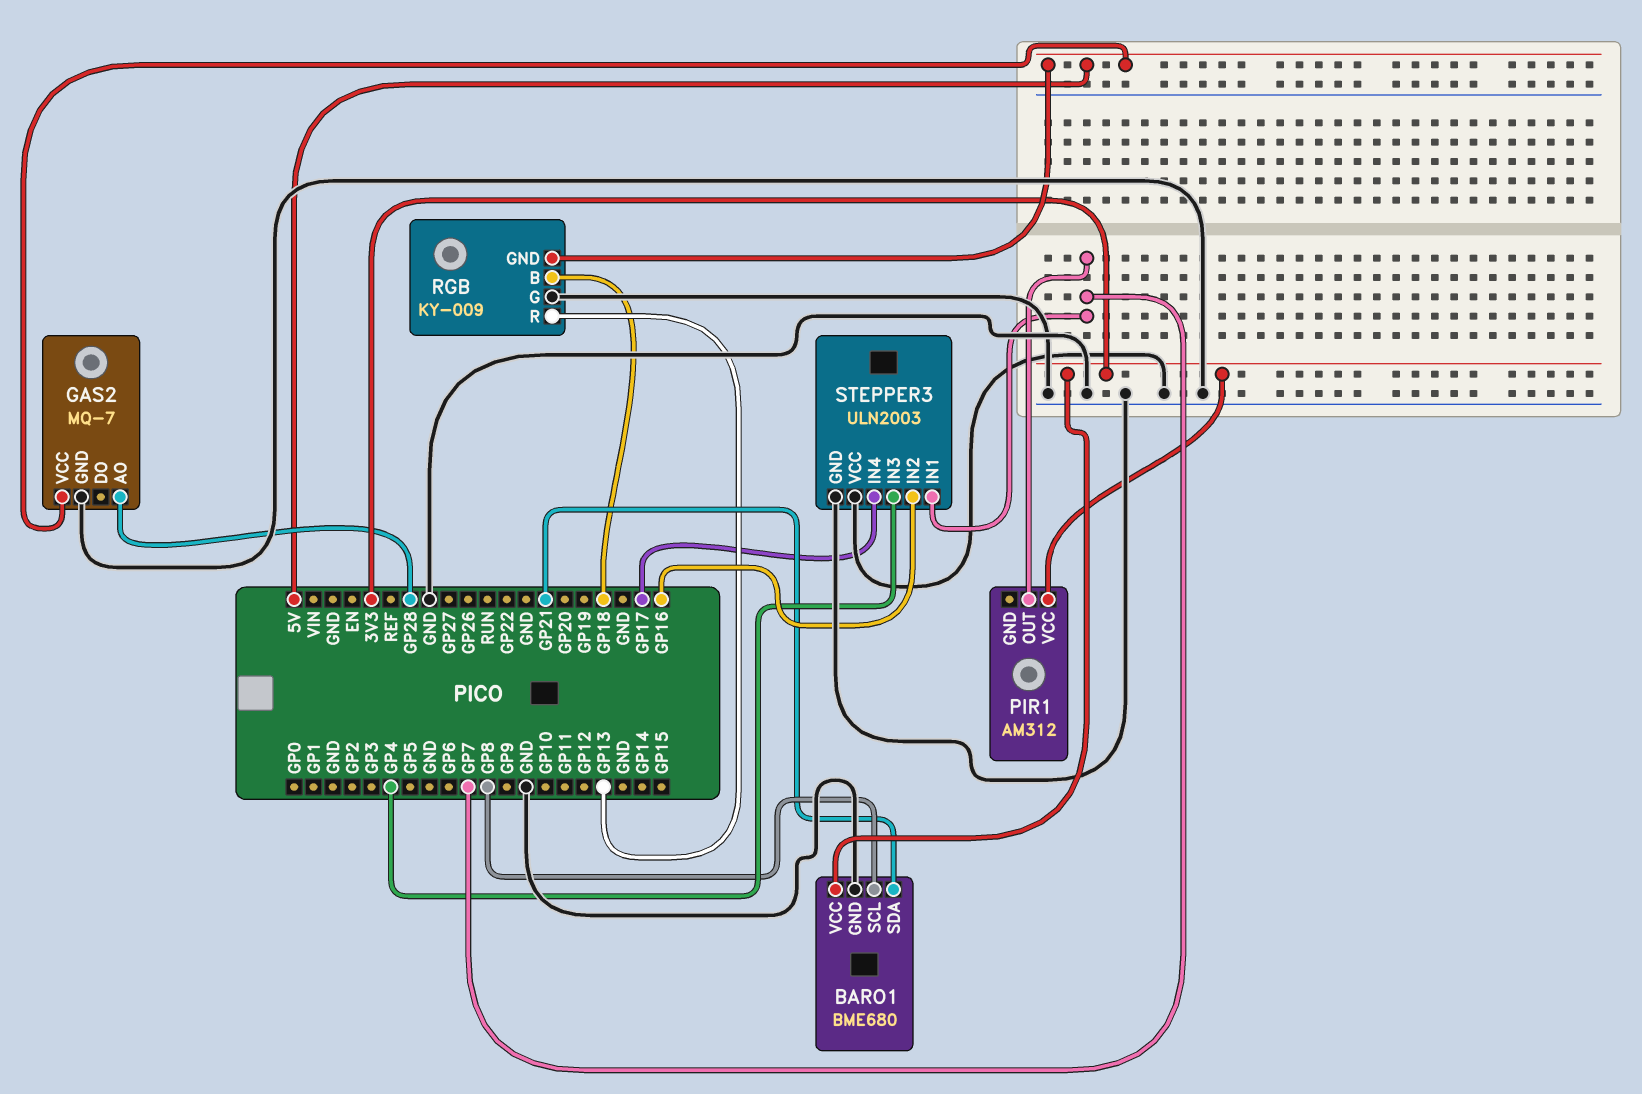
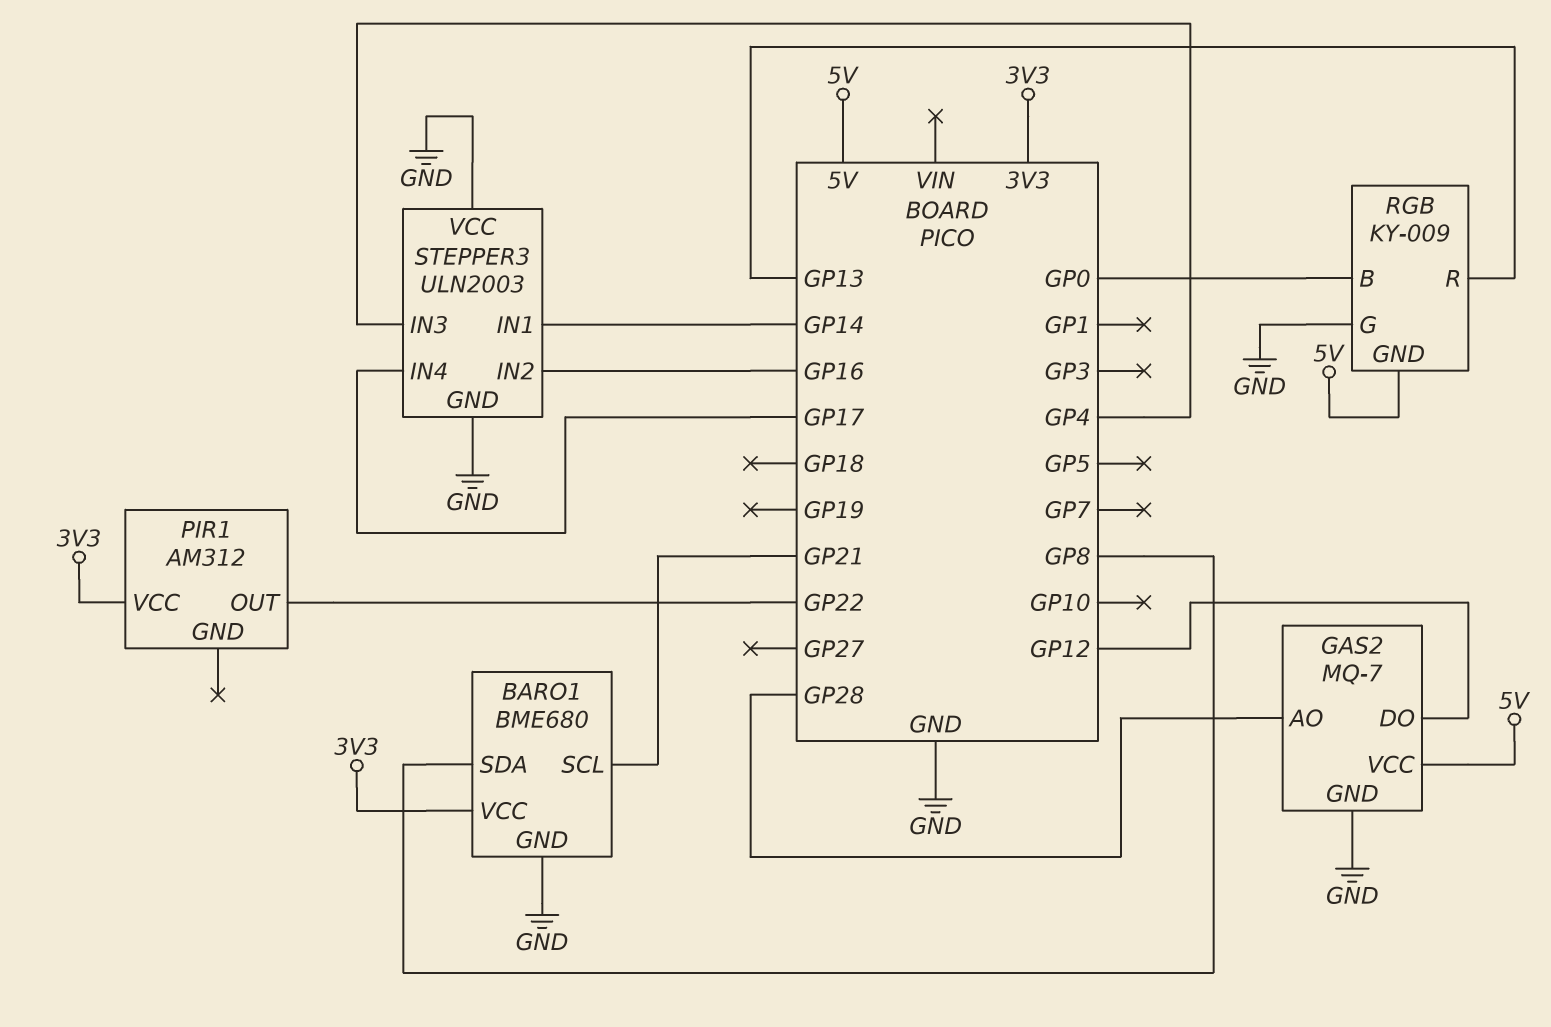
BARO1 pin SCL: GP8 -> GP21
BARO1 pin SDA: GP21 -> GP8
GAS2 pin DO: none -> GP12
PIR1 pin OUT: GP7 -> GP22
RGB pin B: GP18 -> GP0
STEPPER3 pin IN1: GP7 -> GP14

